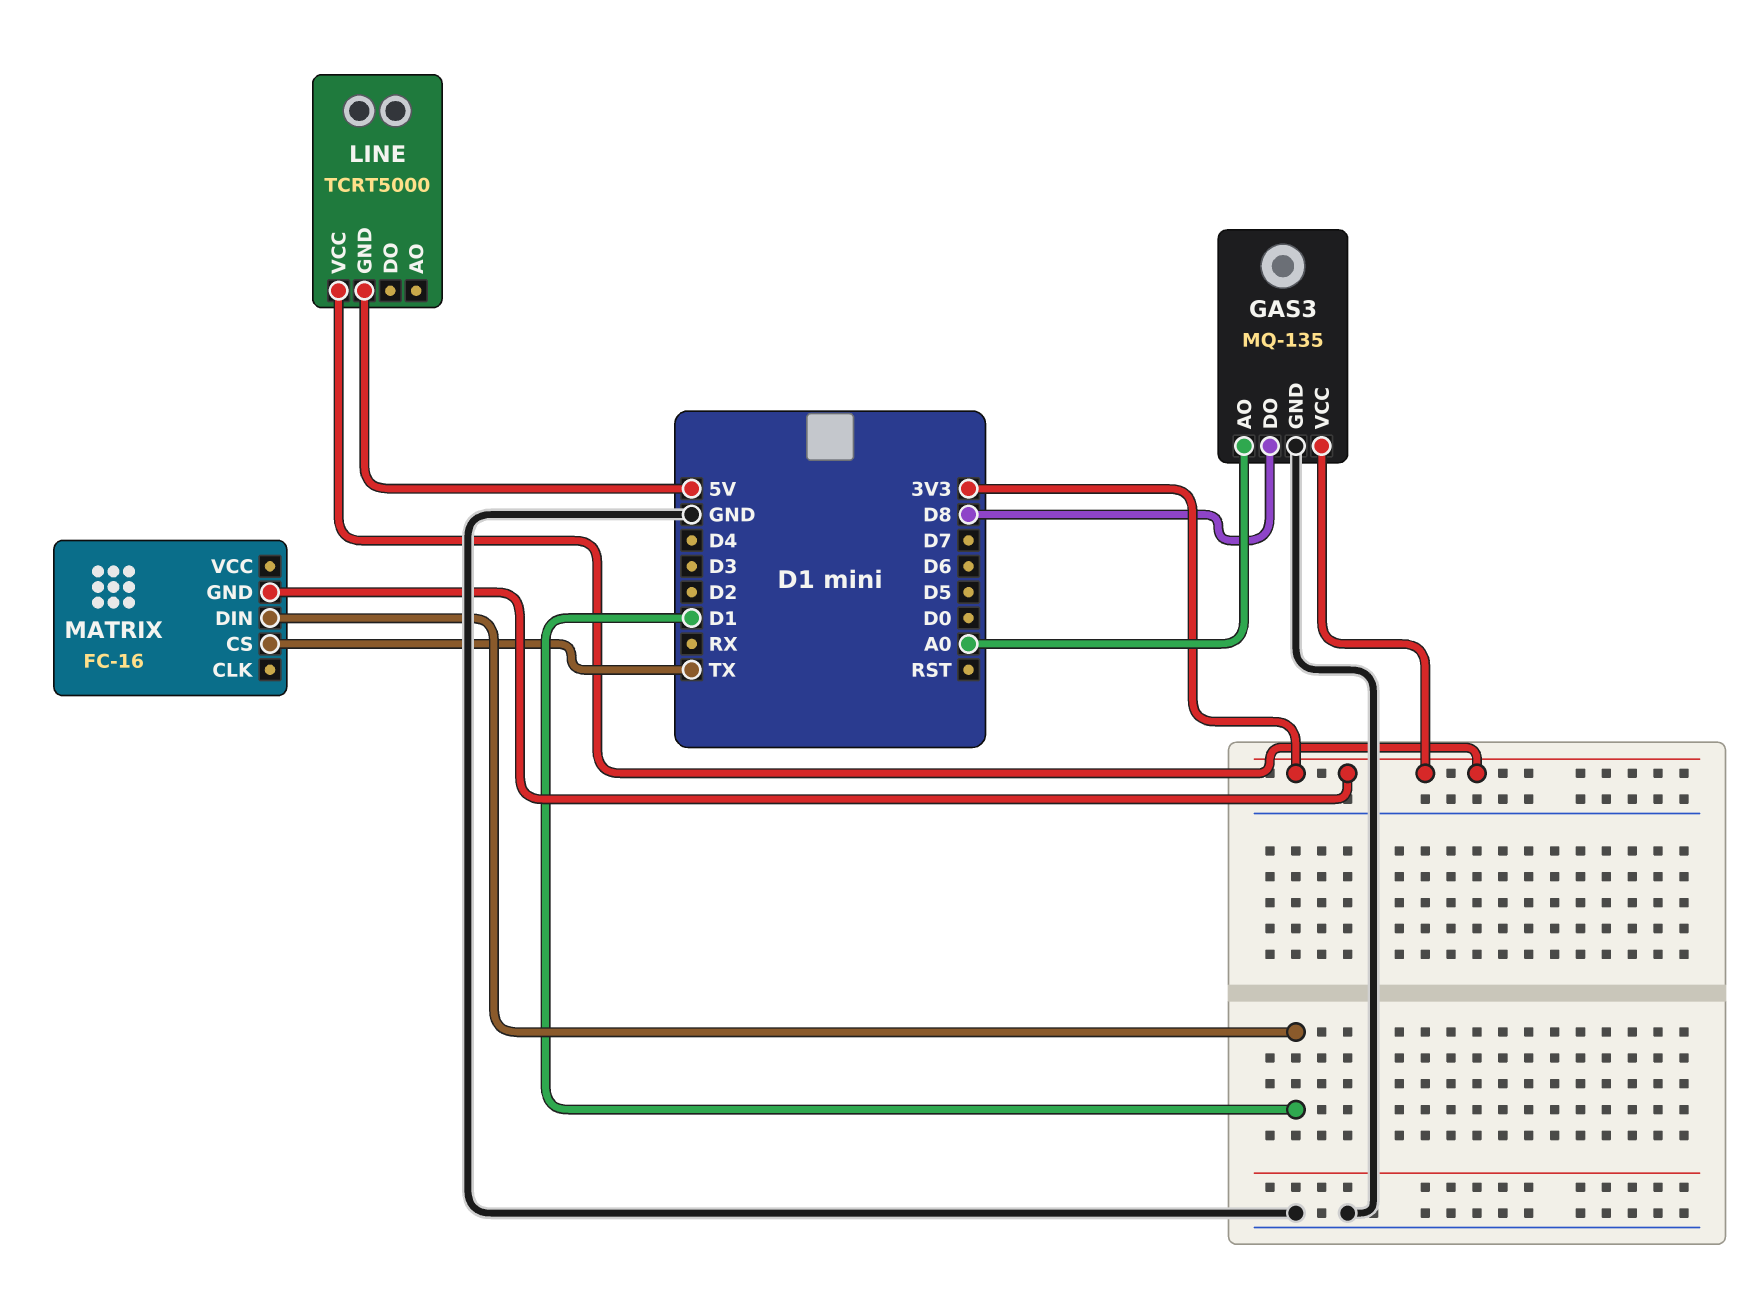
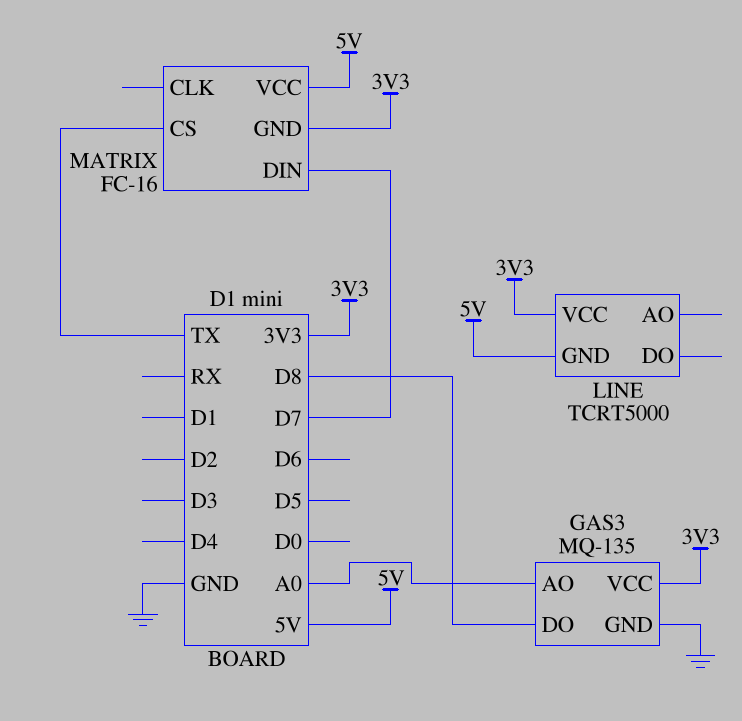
MATRIX pin DIN: D1 -> D7
MATRIX pin VCC: none -> 5V

